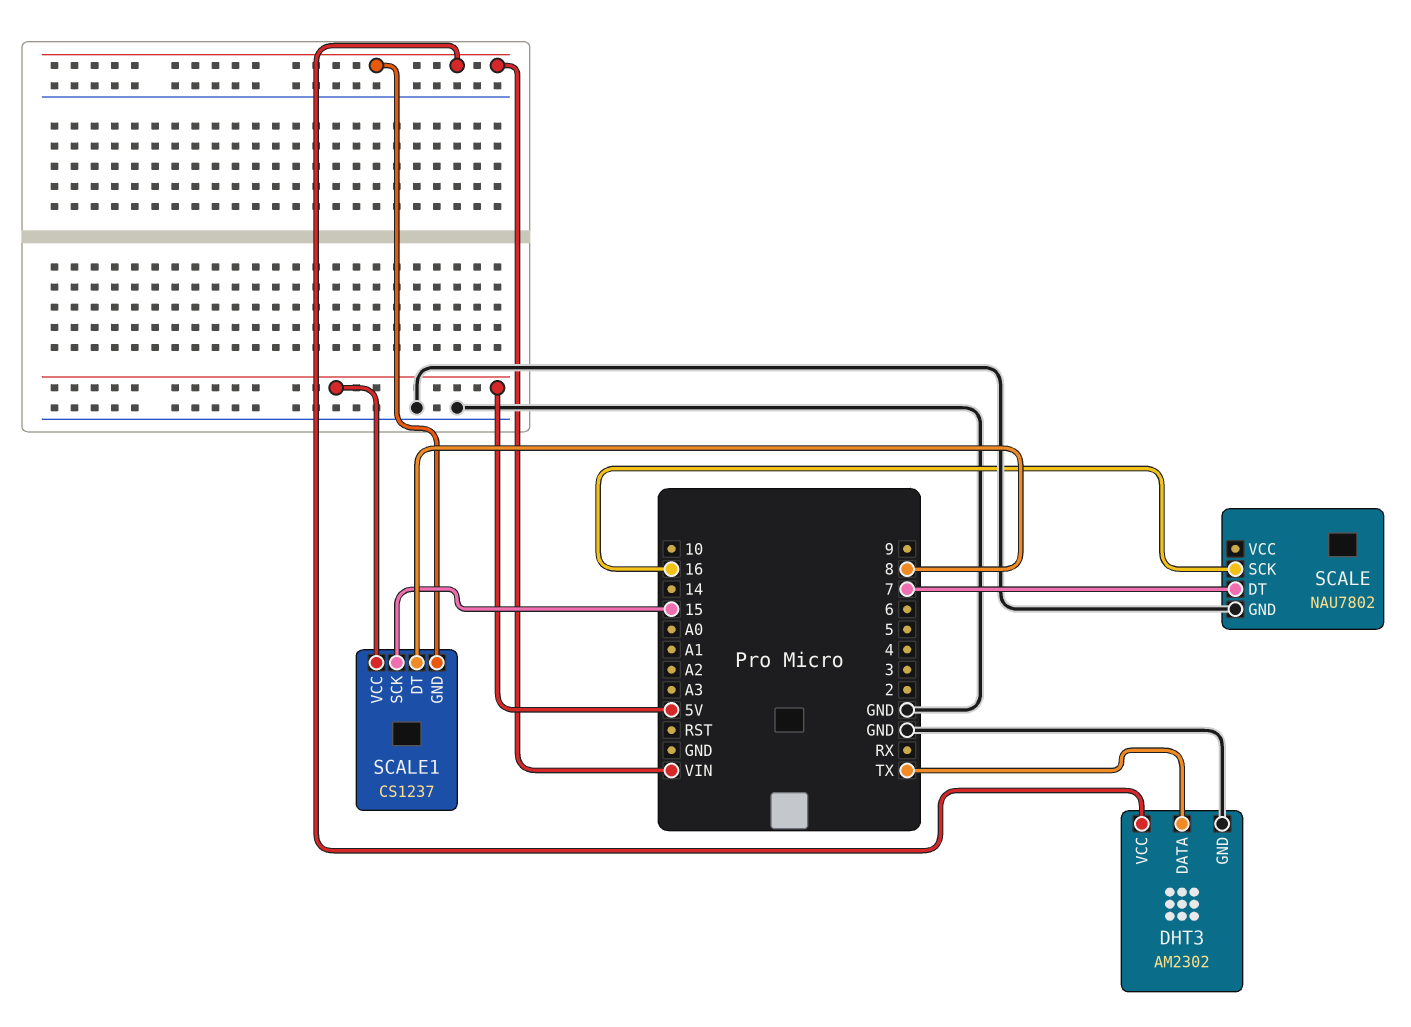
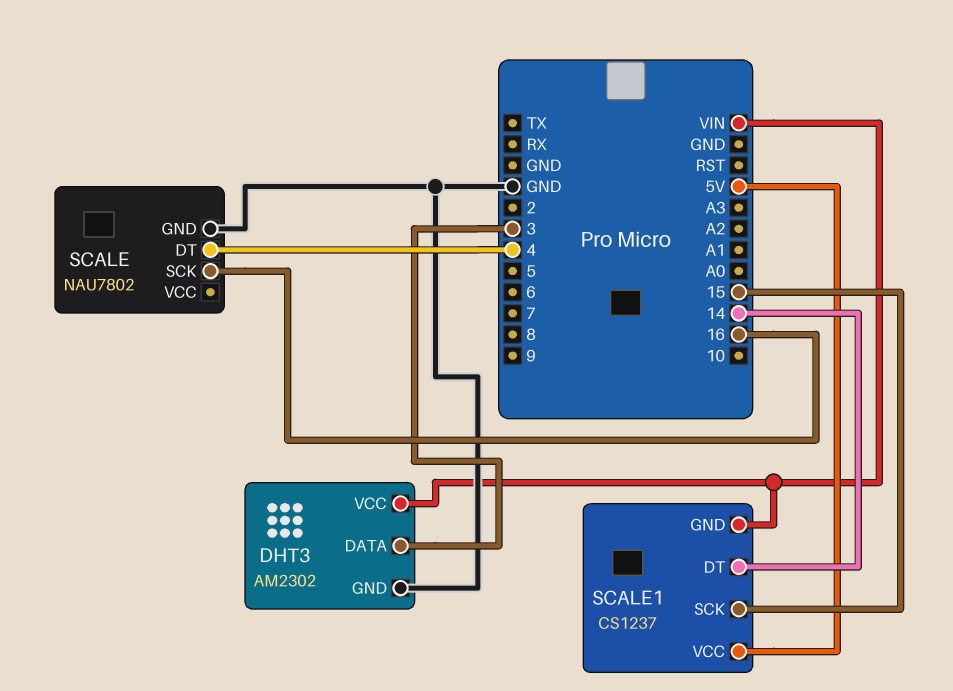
DHT3 pin DATA: TX -> 3
SCALE pin DT: 7 -> 4
SCALE1 pin DT: 8 -> 14

